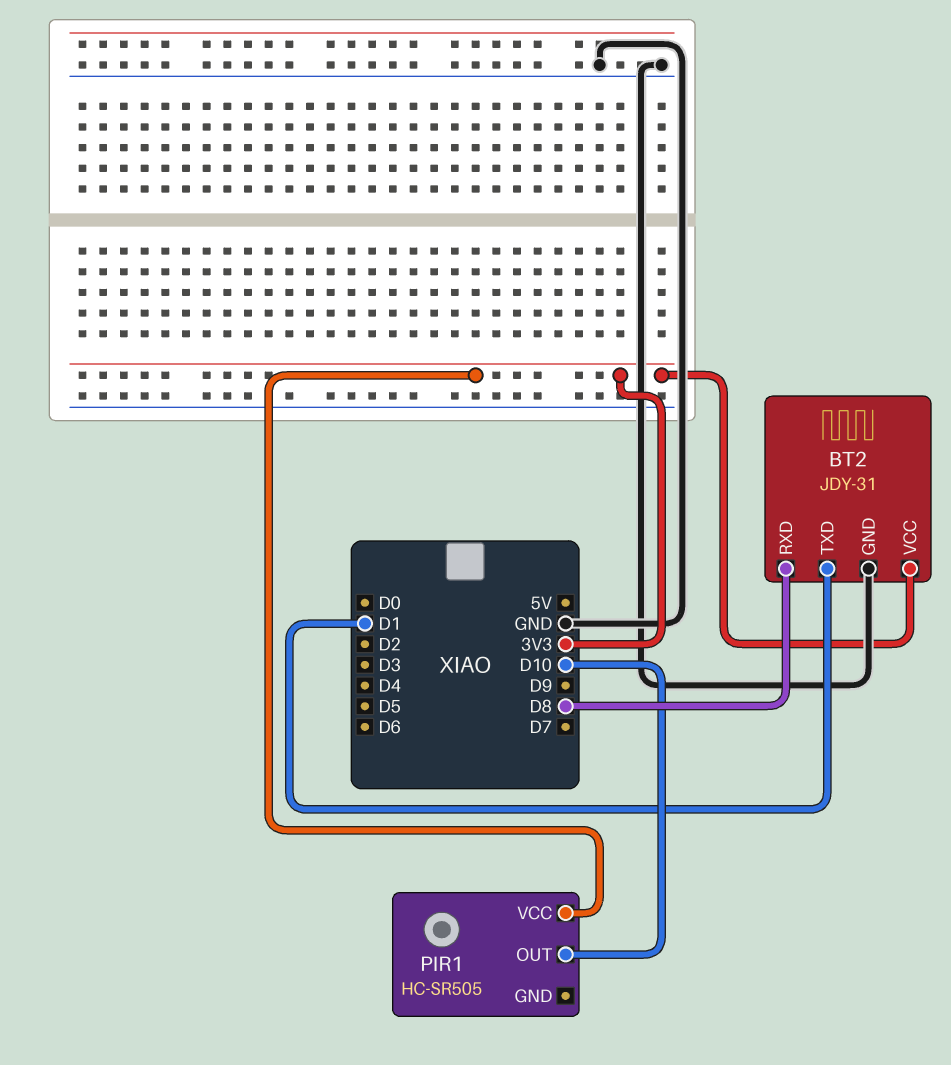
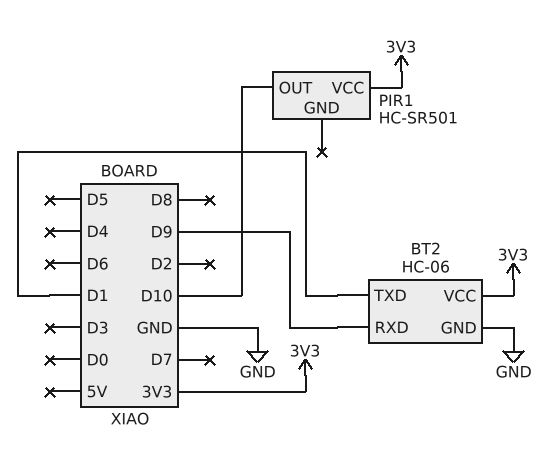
BT2: JDY-31 -> HC-06
BT2 pin RXD: D8 -> D9
PIR1: HC-SR505 -> HC-SR501

